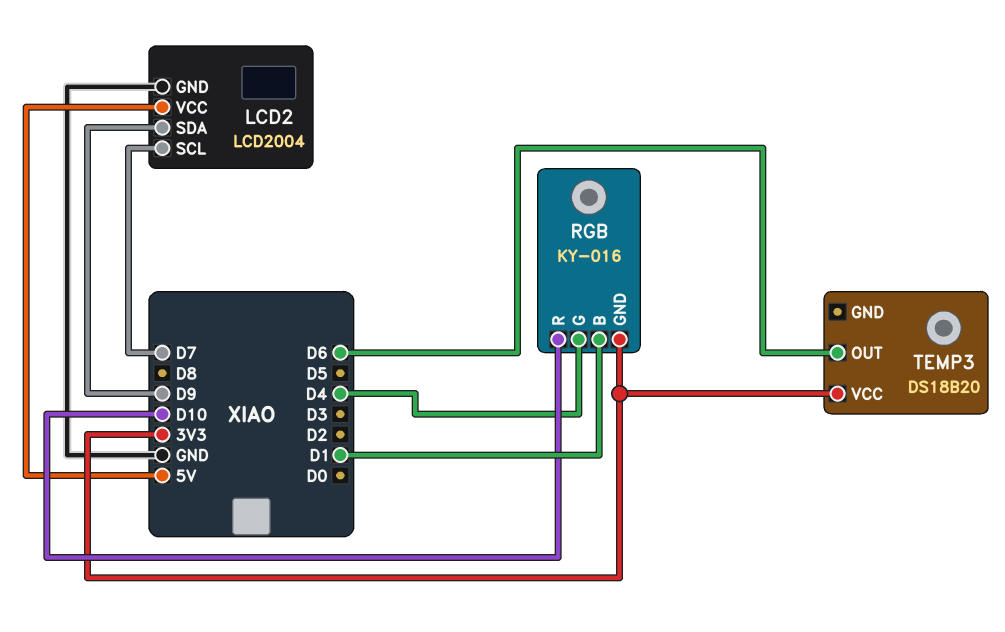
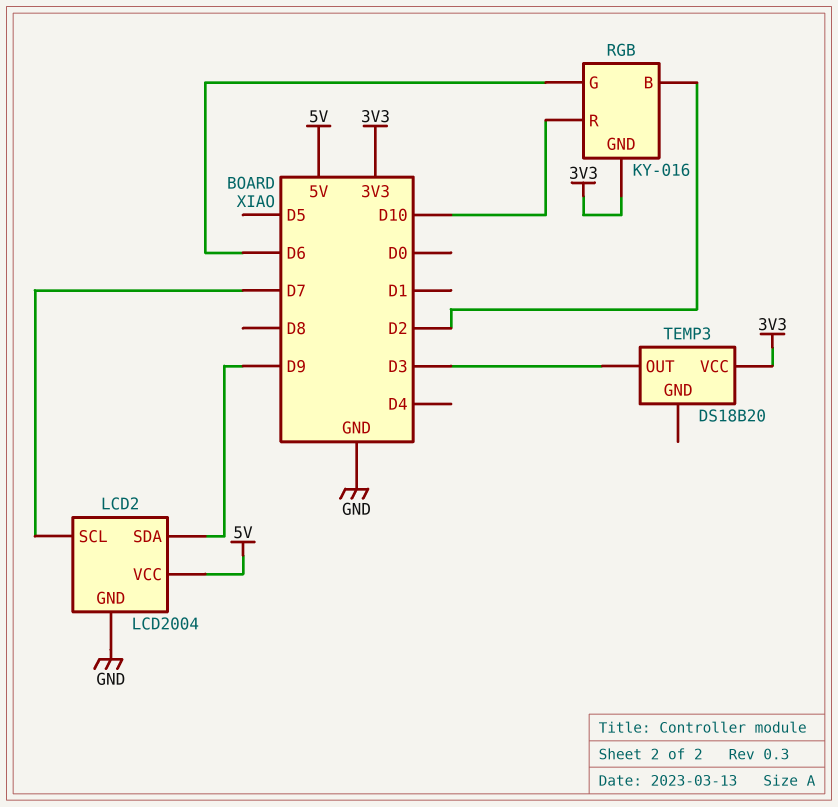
RGB pin B: D1 -> D2
RGB pin G: D4 -> D6
TEMP3 pin OUT: D6 -> D3

